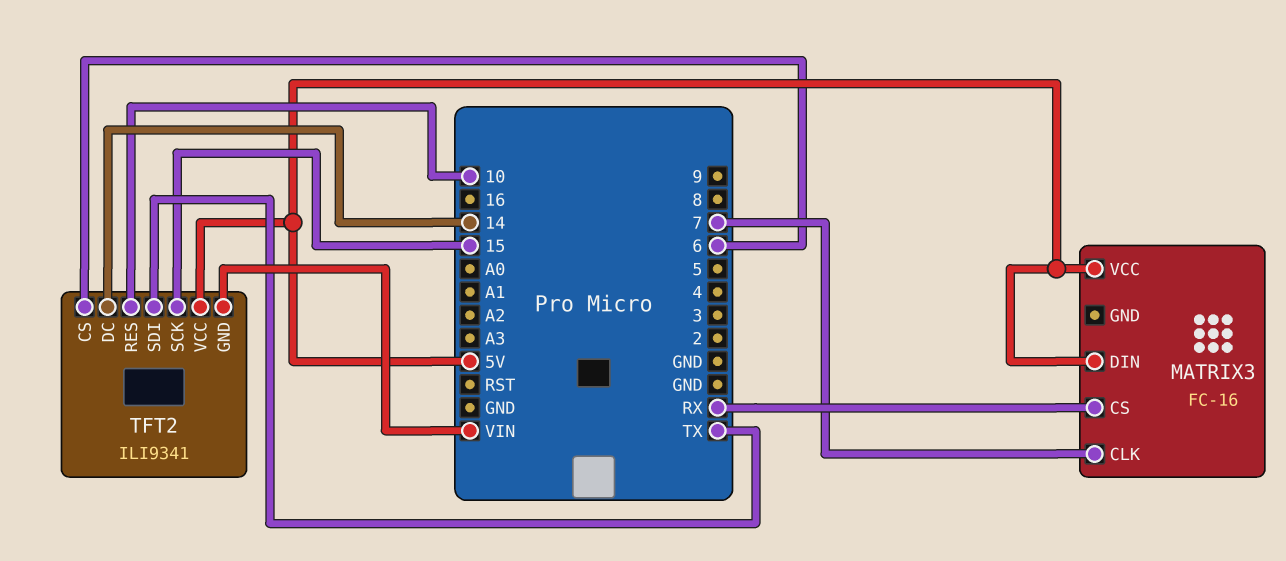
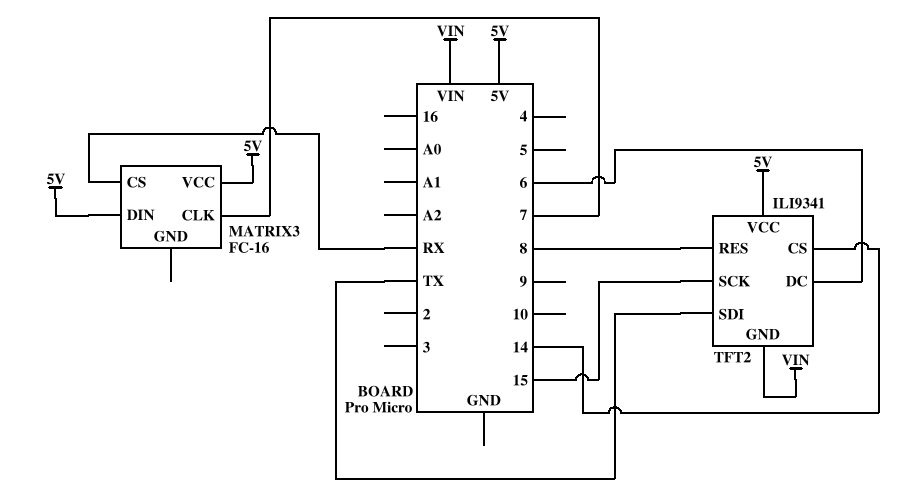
TFT2 pin CS: 6 -> 14
TFT2 pin DC: 14 -> 6
TFT2 pin RES: 10 -> 8

